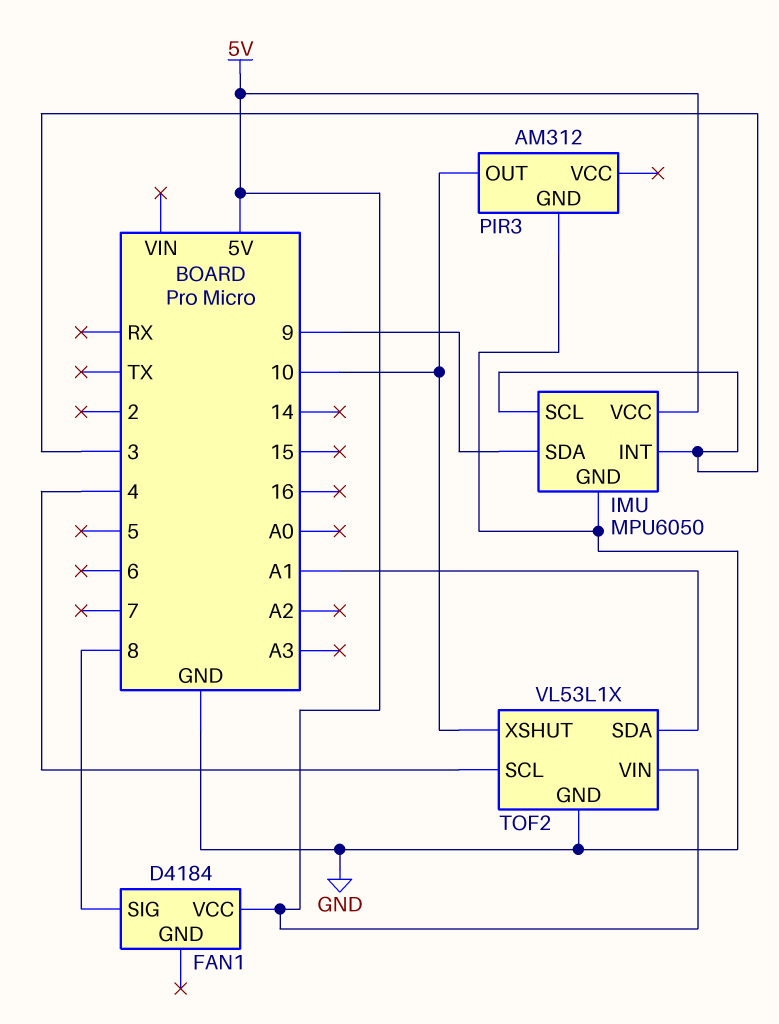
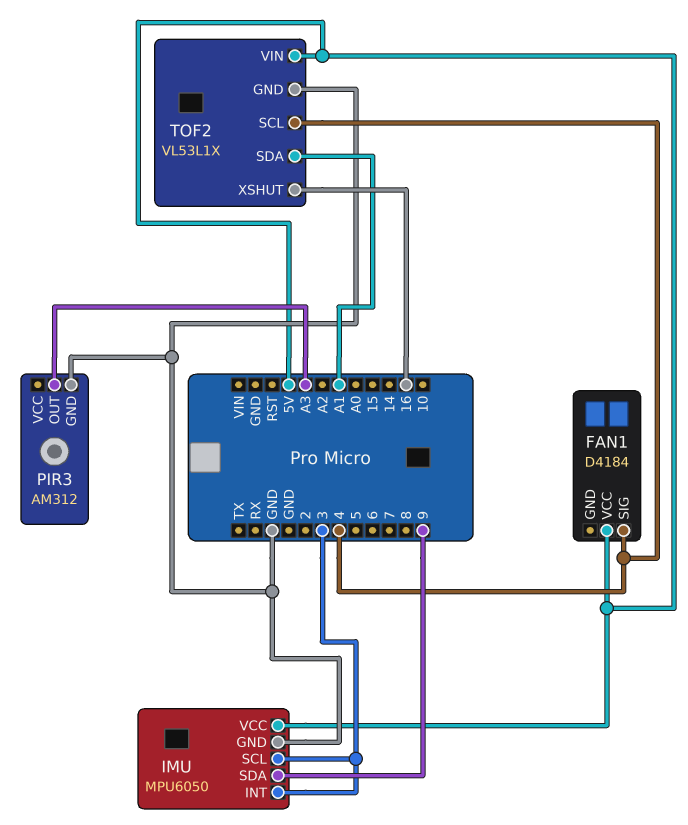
FAN1 pin SIG: 8 -> 4
PIR3 pin OUT: 10 -> A3
TOF2 pin XSHUT: 10 -> 16

